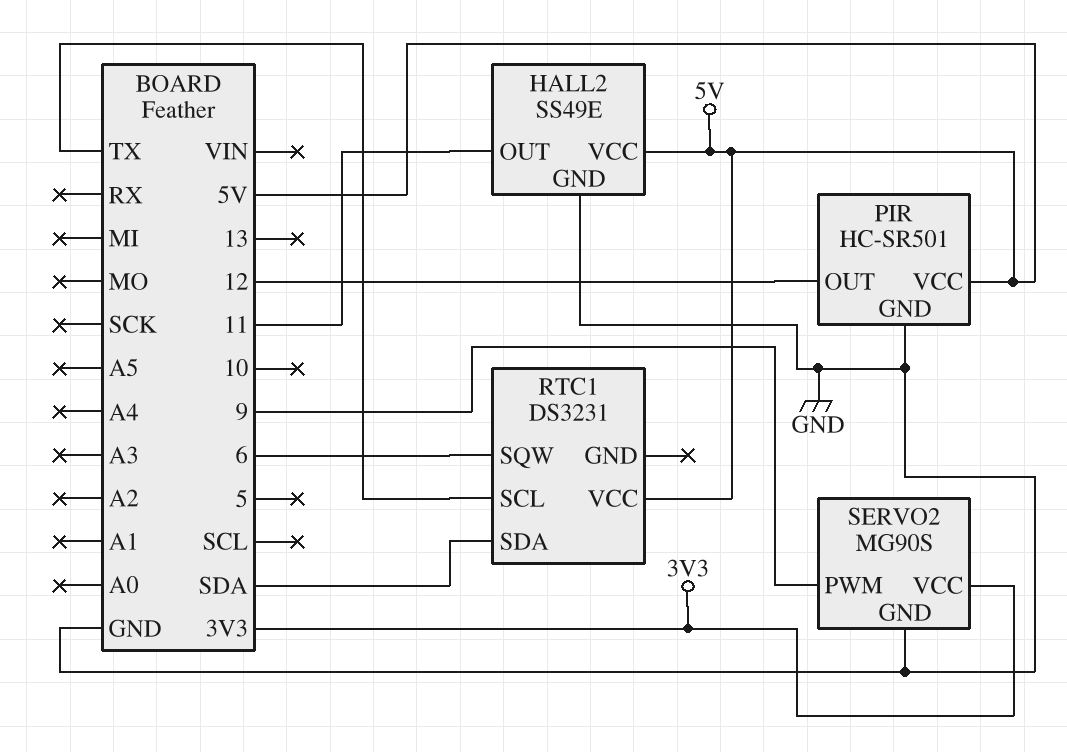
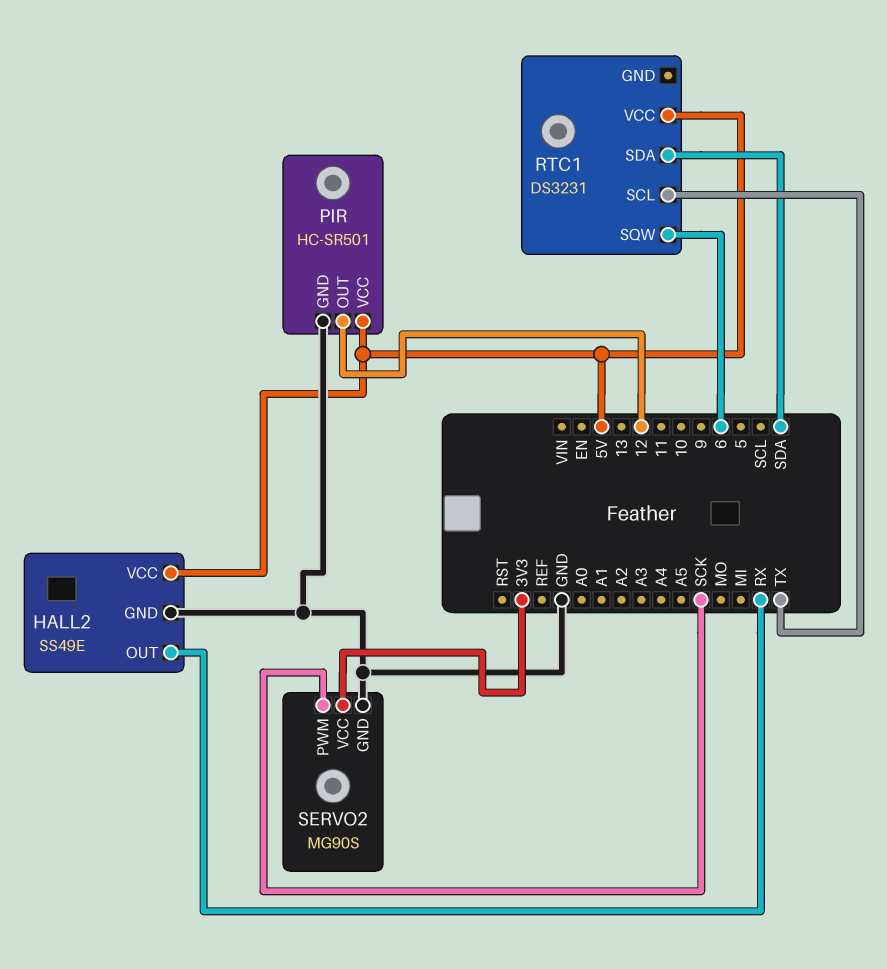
HALL2 pin OUT: 11 -> RX
SERVO2 pin PWM: 9 -> SCK

